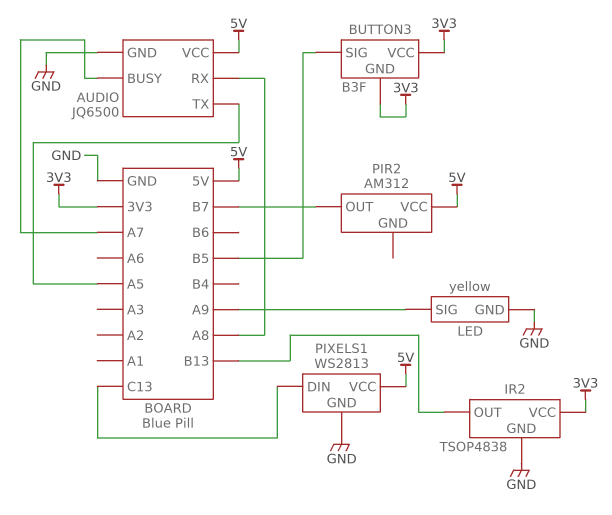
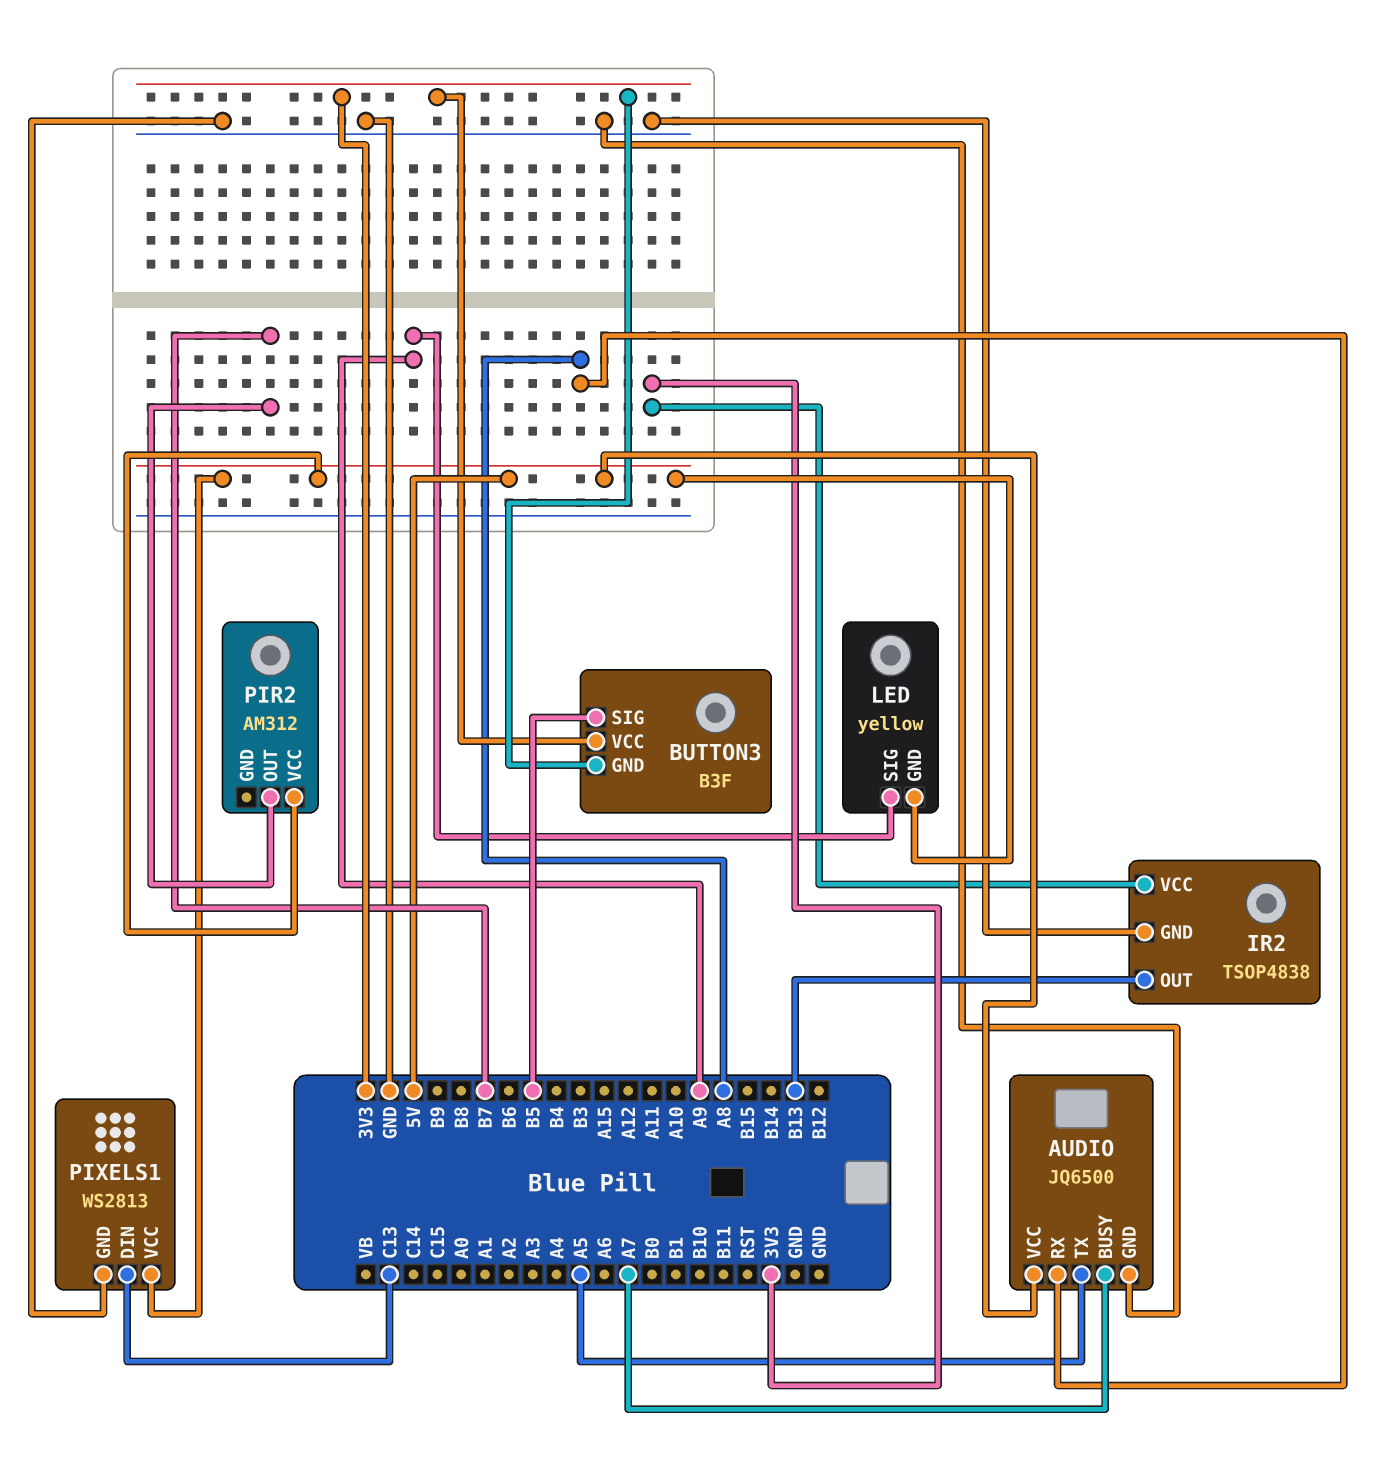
LED pin GND: GND -> 5V

